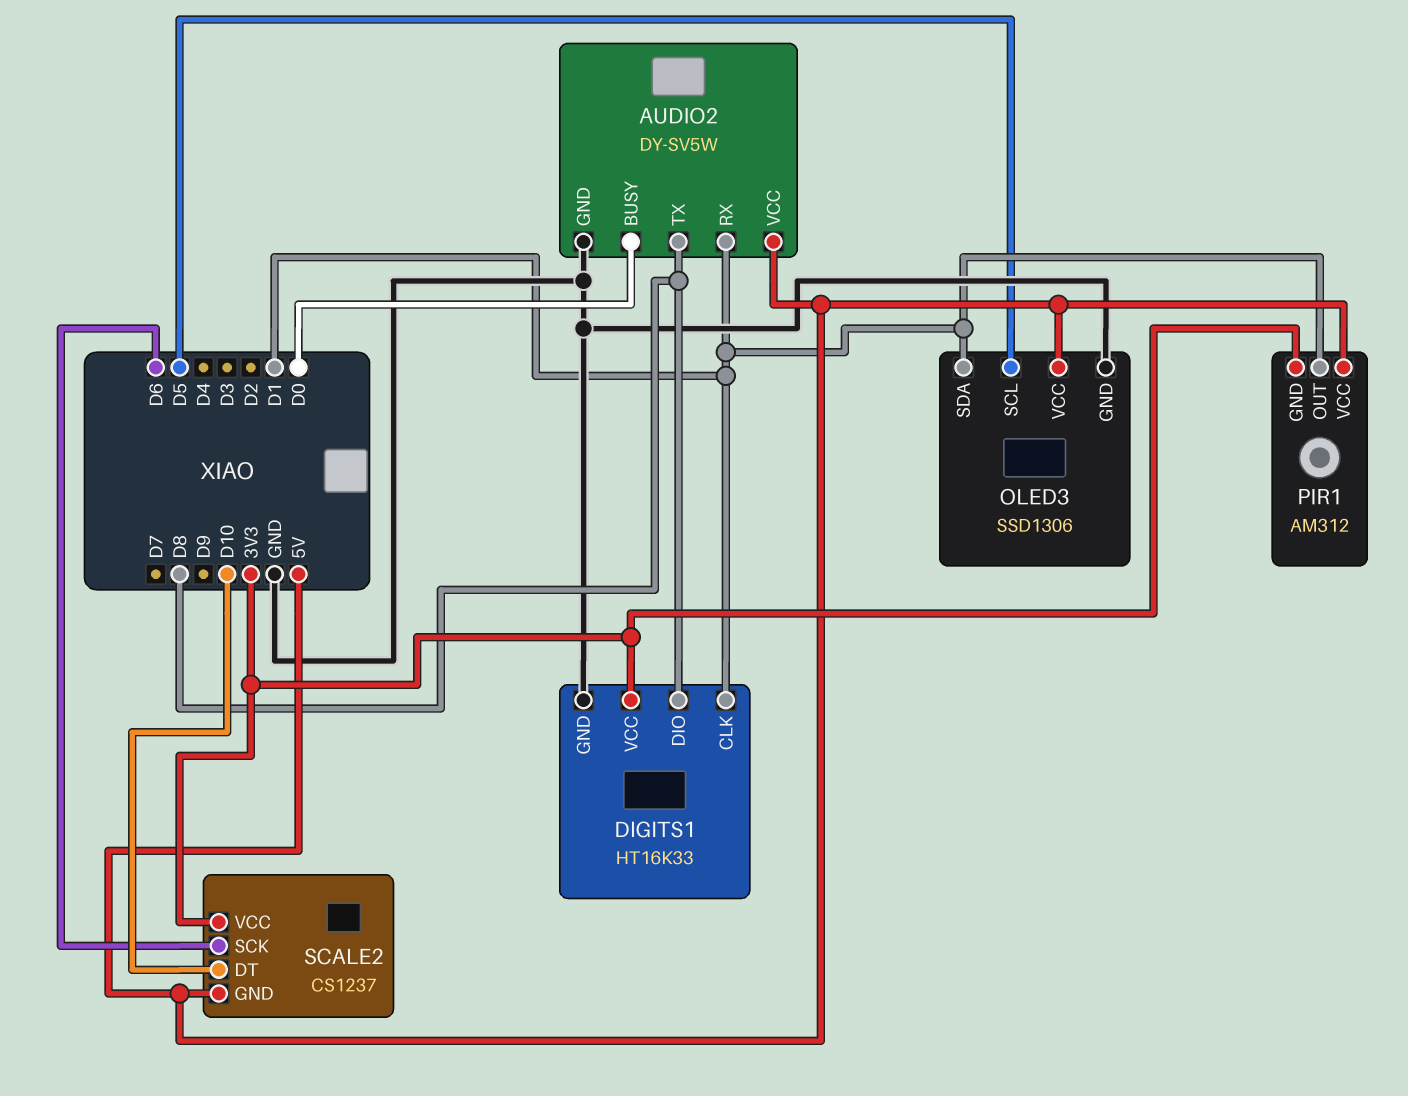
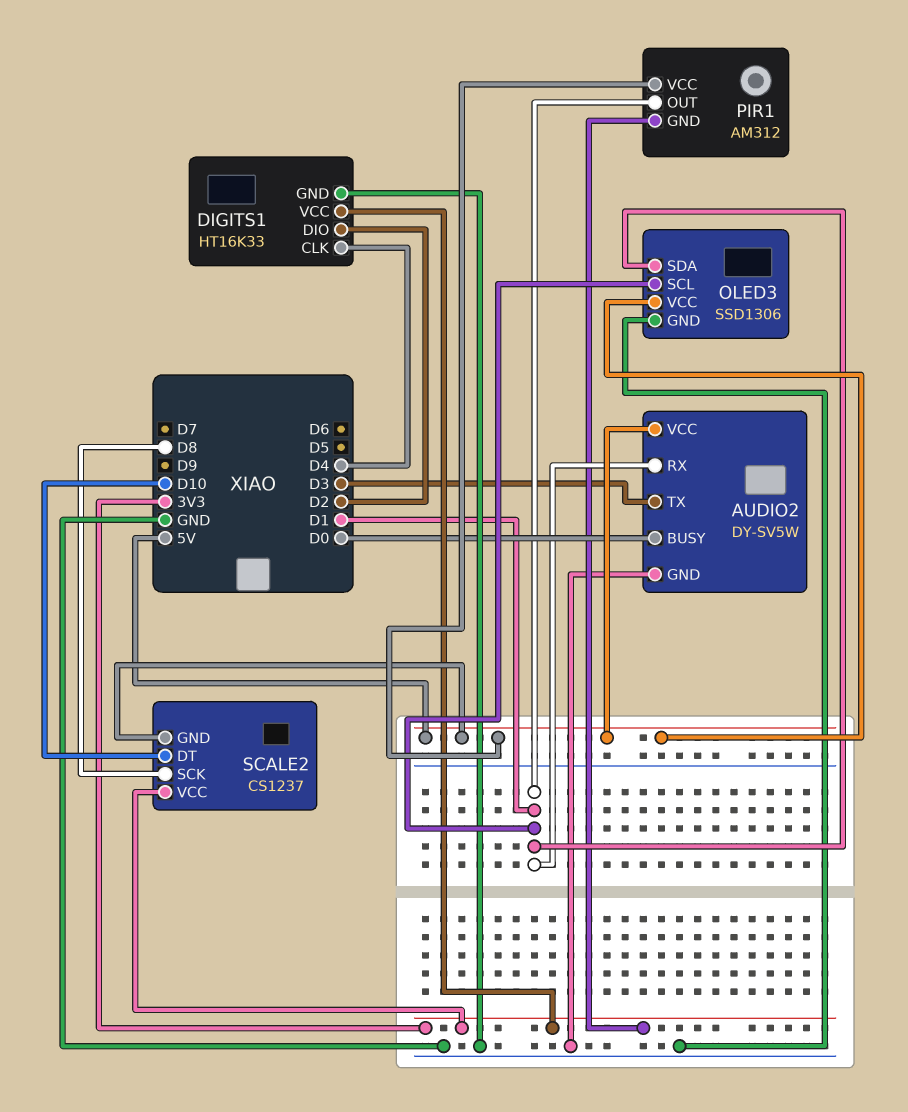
AUDIO2 pin TX: D8 -> D3
DIGITS1 pin CLK: D1 -> D4
DIGITS1 pin DIO: D8 -> D2
OLED3 pin SCL: D5 -> D1
SCALE2 pin SCK: D6 -> D8

